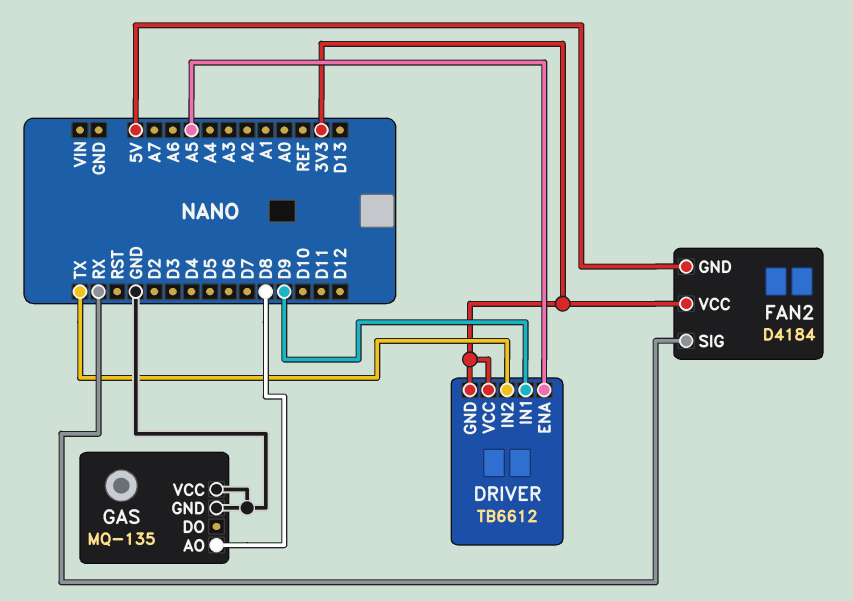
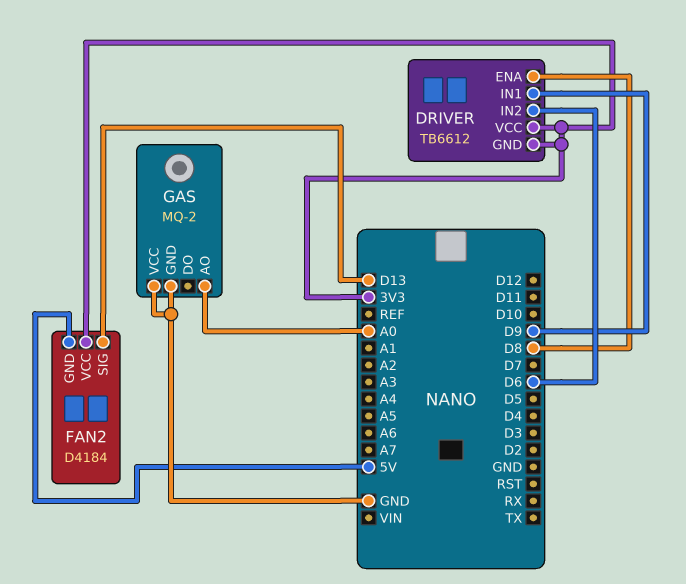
DRIVER pin ENA: A5 -> D8
DRIVER pin IN2: TX -> D6
FAN2 pin SIG: RX -> D13
GAS: MQ-135 -> MQ-2
GAS pin AO: D8 -> A0

